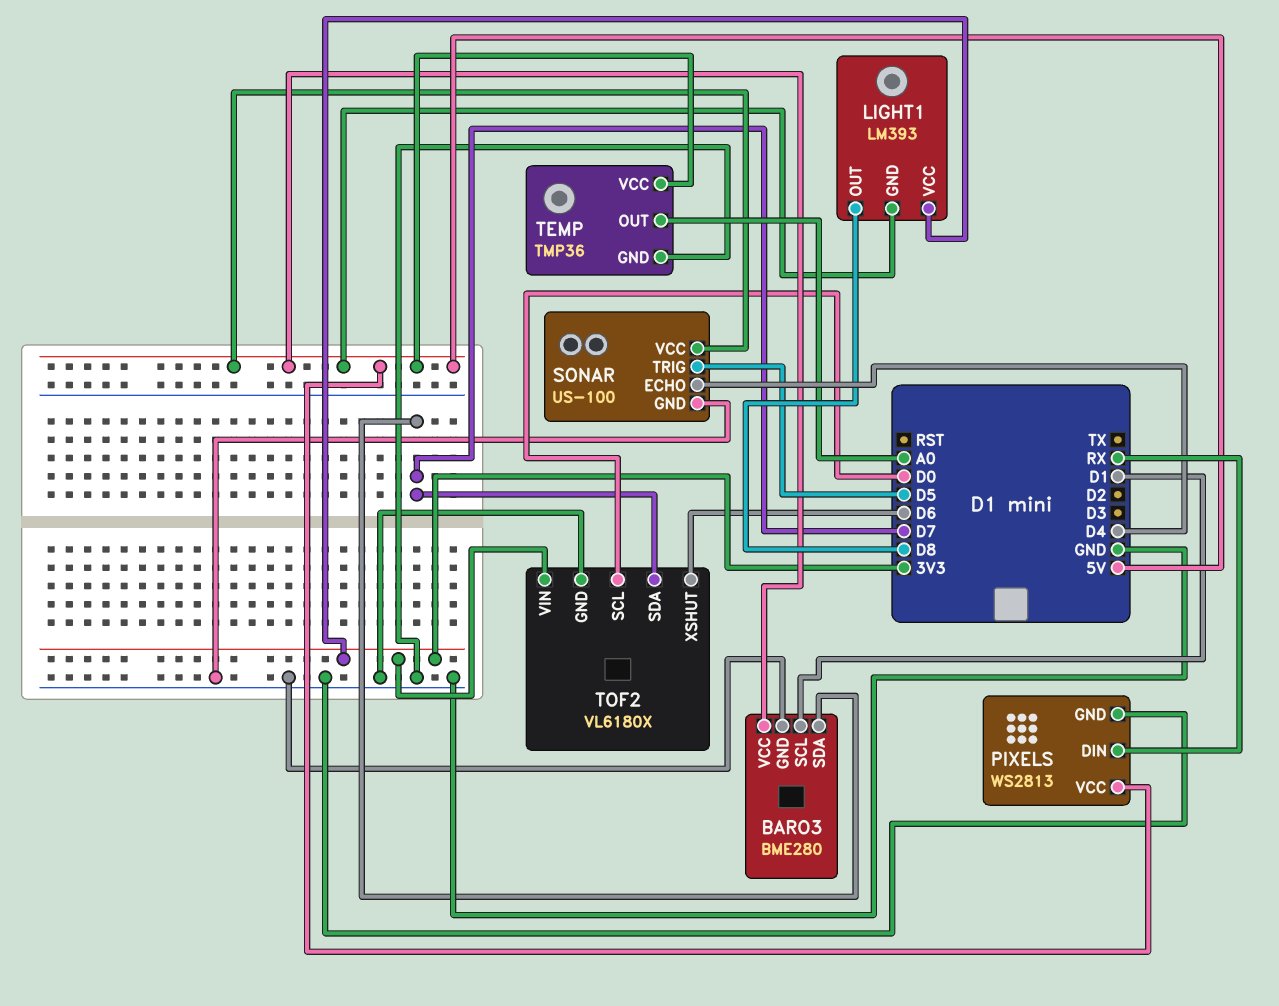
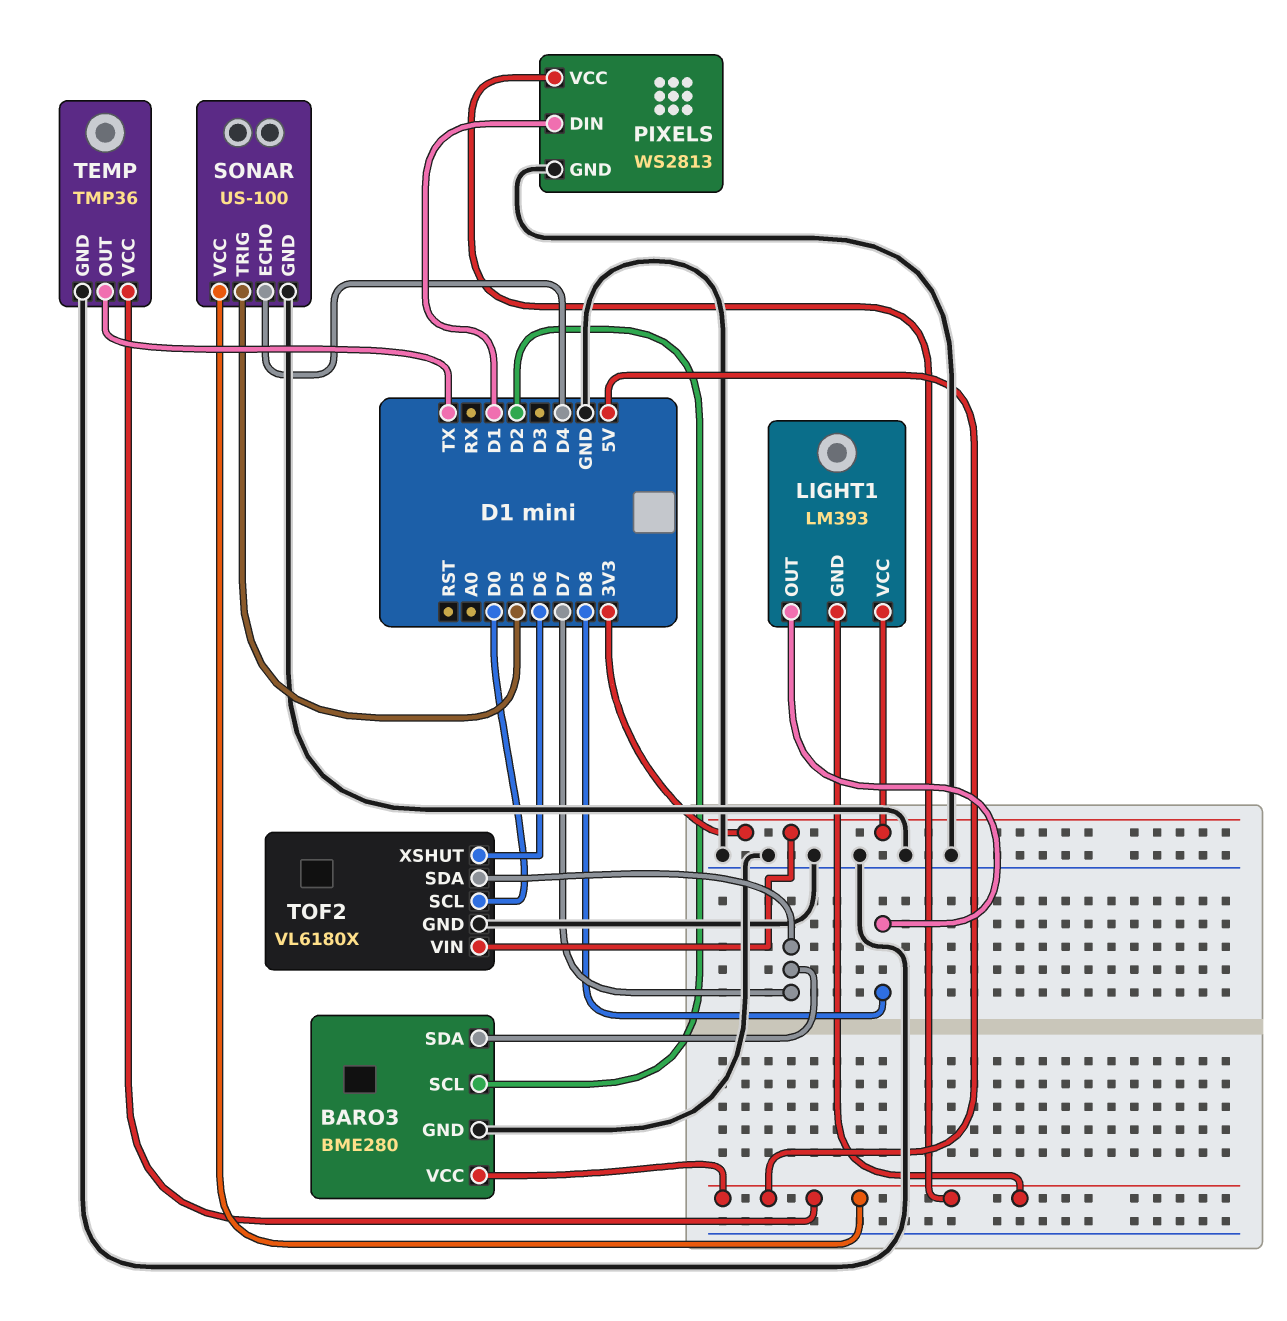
BARO3 pin SCL: D1 -> D2
PIXELS pin DIN: RX -> D1
TEMP pin OUT: A0 -> TX

